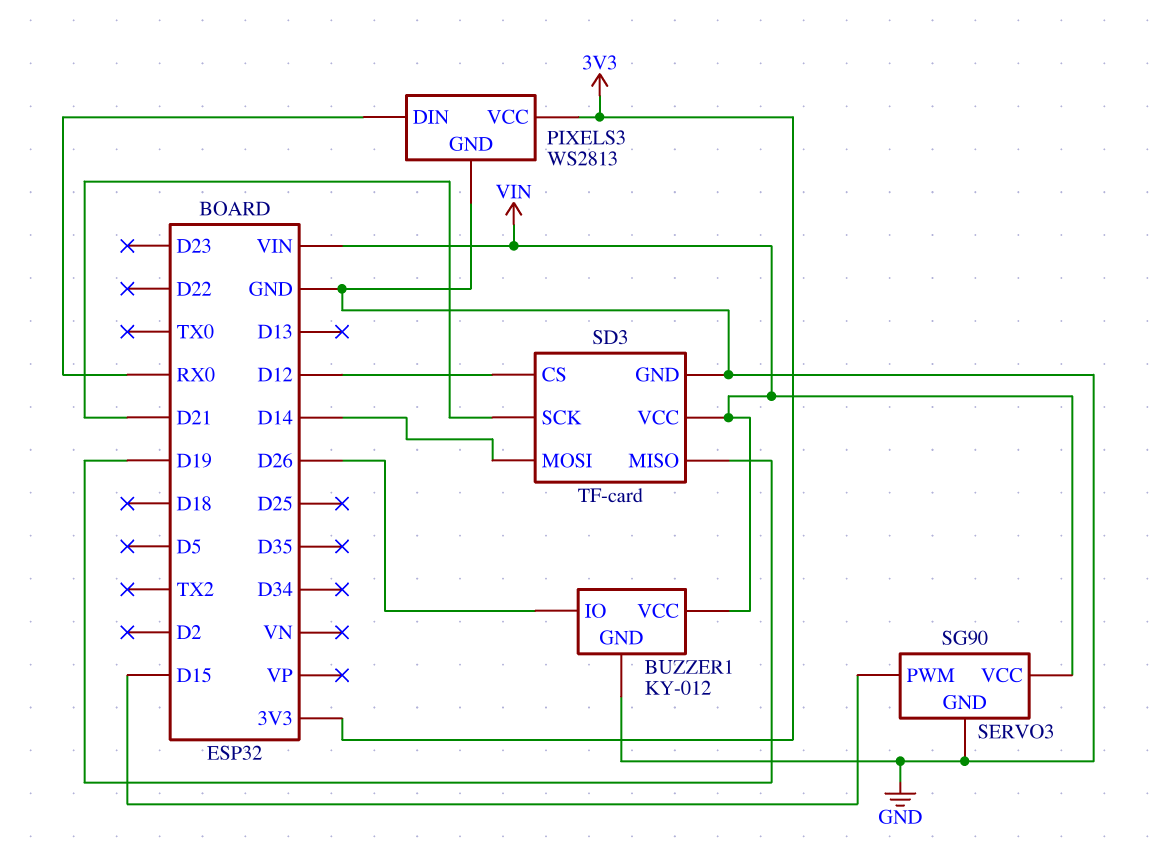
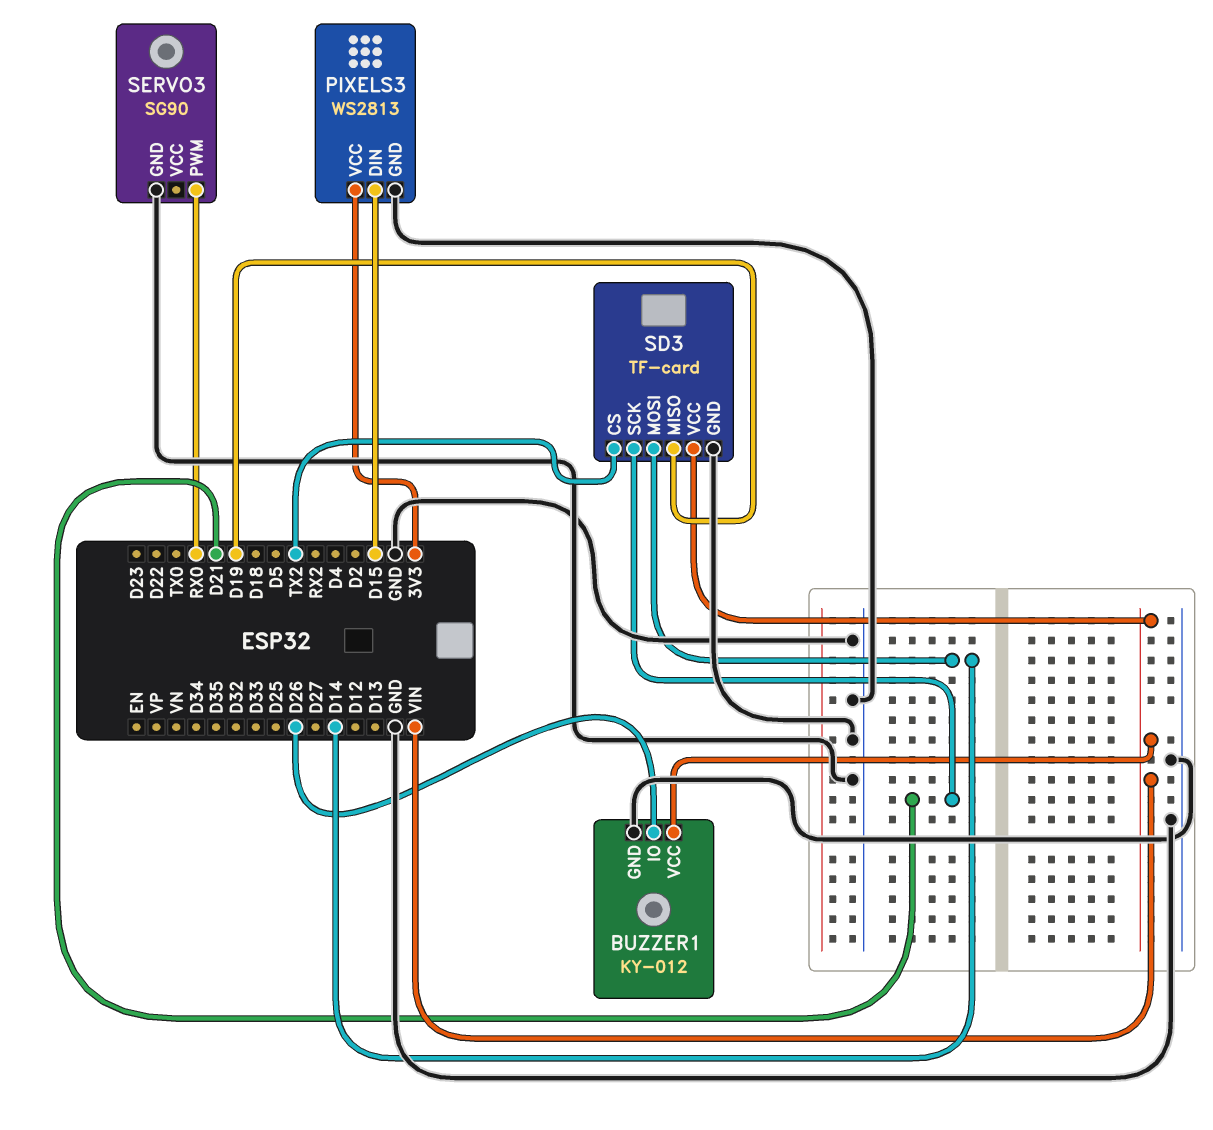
PIXELS3 pin DIN: RX0 -> D15
SD3 pin CS: D12 -> TX2
SERVO3 pin PWM: D15 -> RX0
SERVO3 pin VCC: VIN -> none

